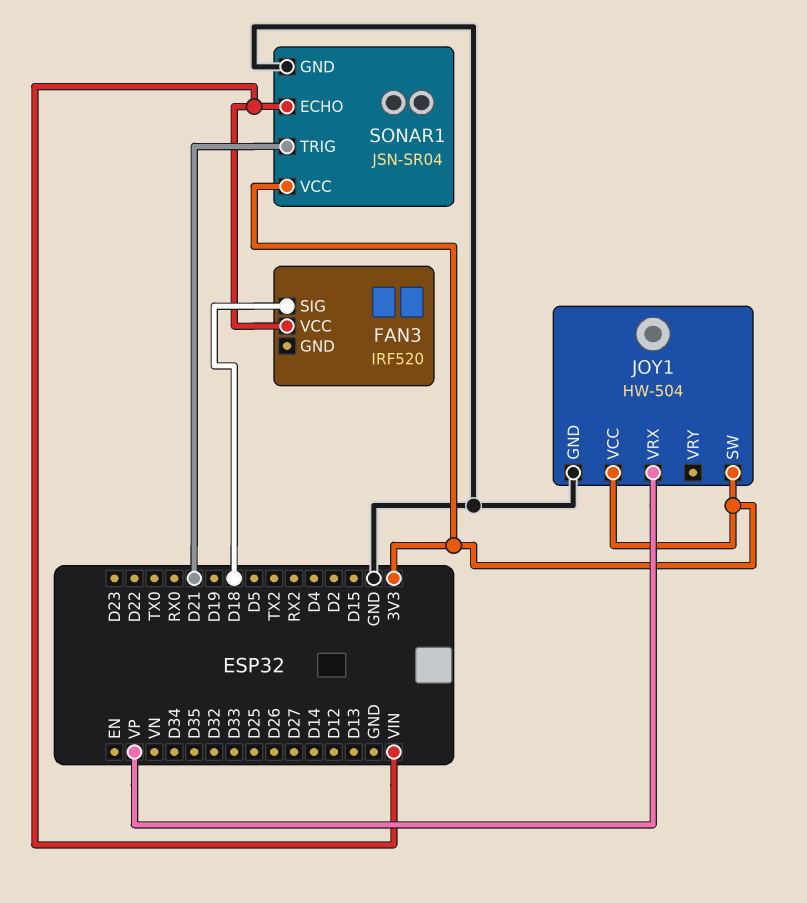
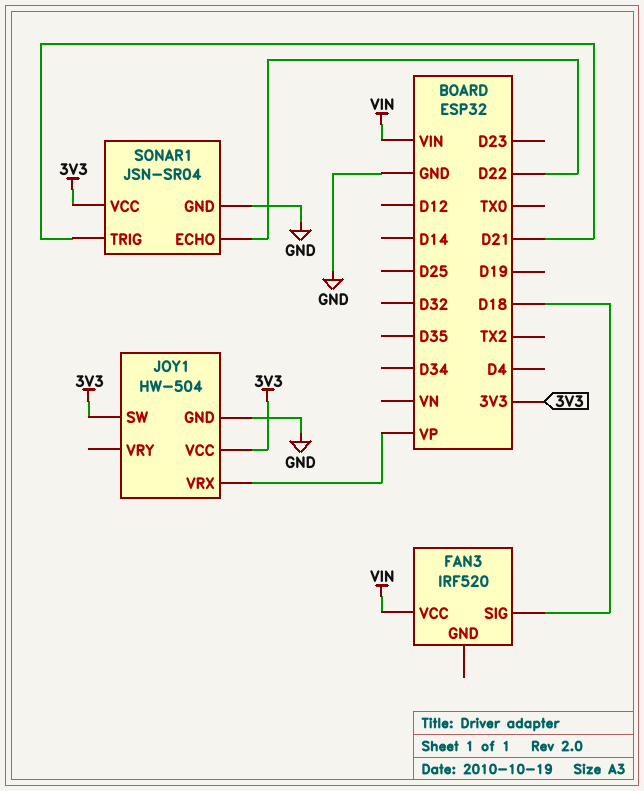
SONAR1 pin ECHO: VIN -> D22

